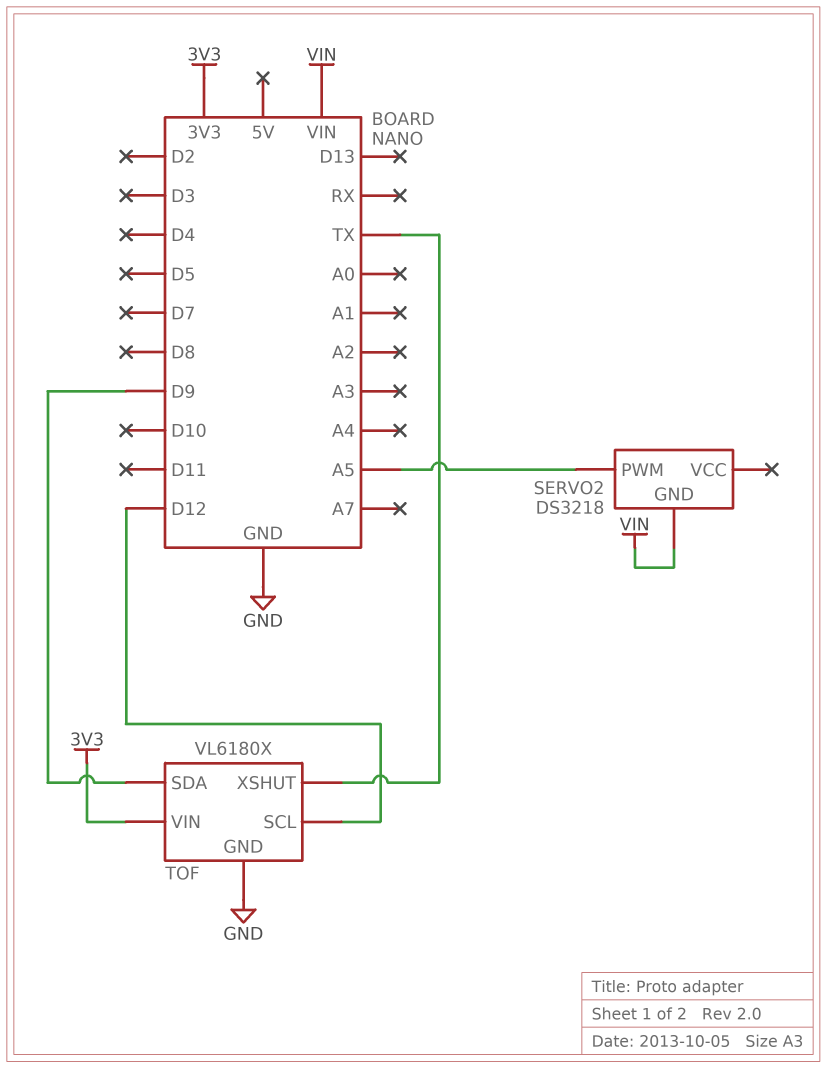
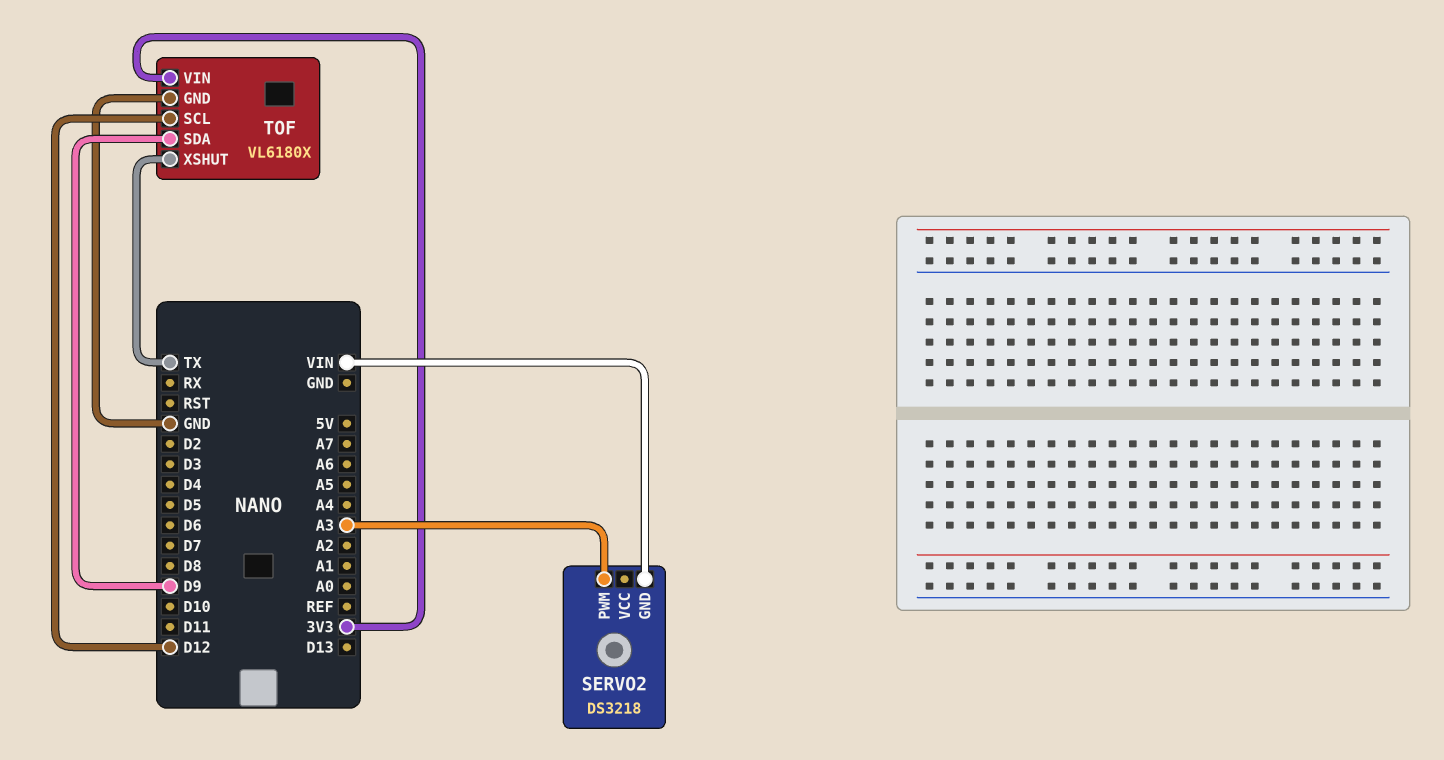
SERVO2 pin PWM: A5 -> A3

